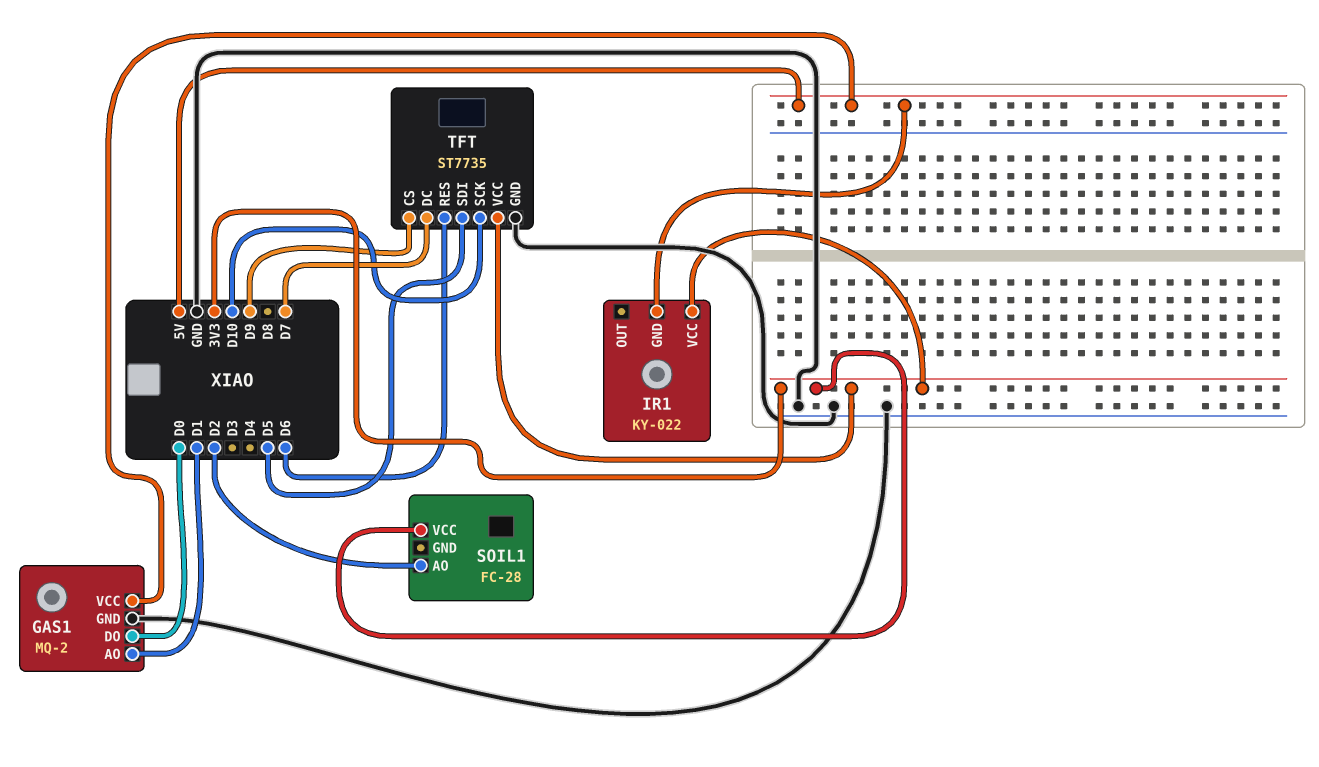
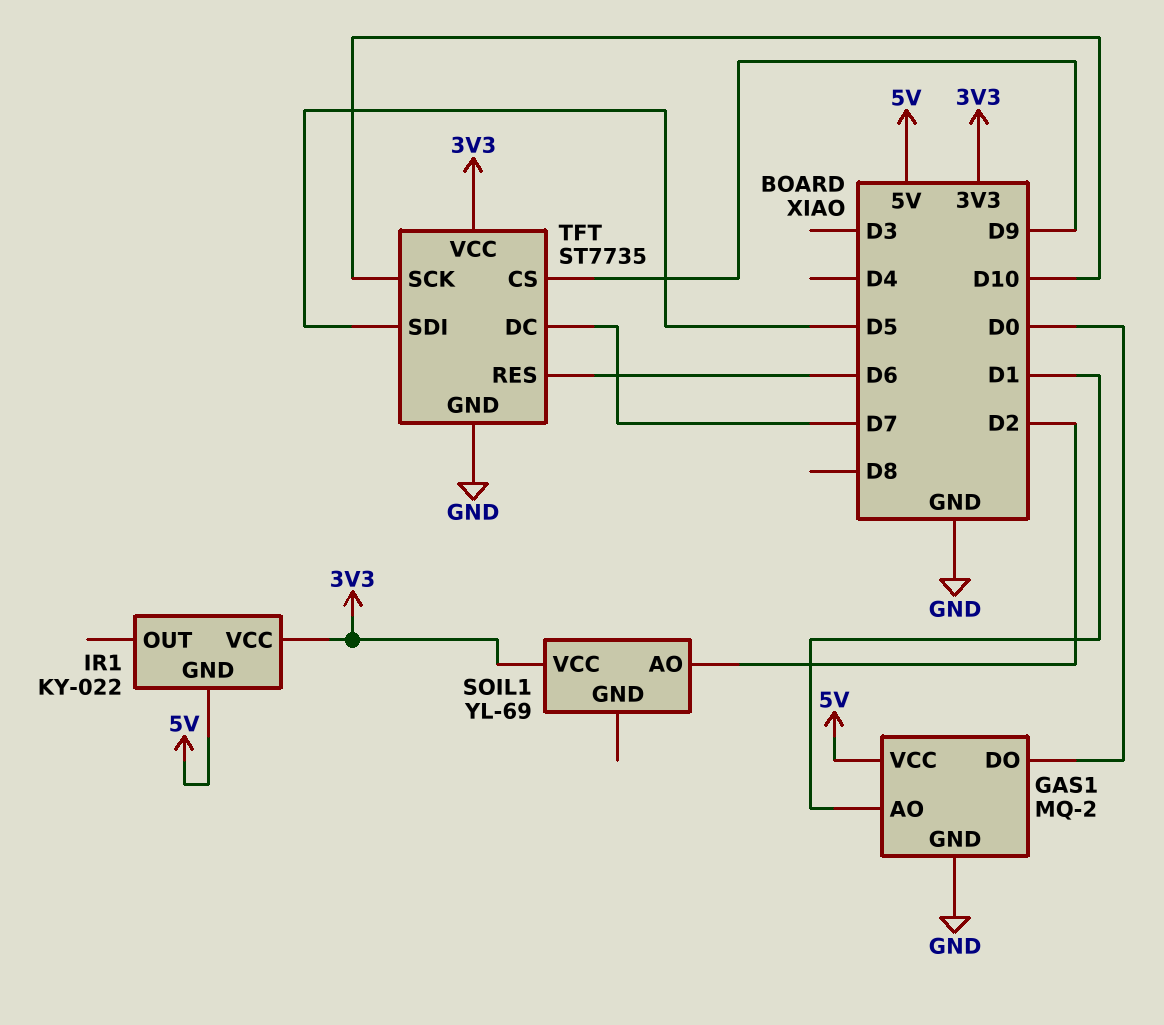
SOIL1: FC-28 -> YL-69

